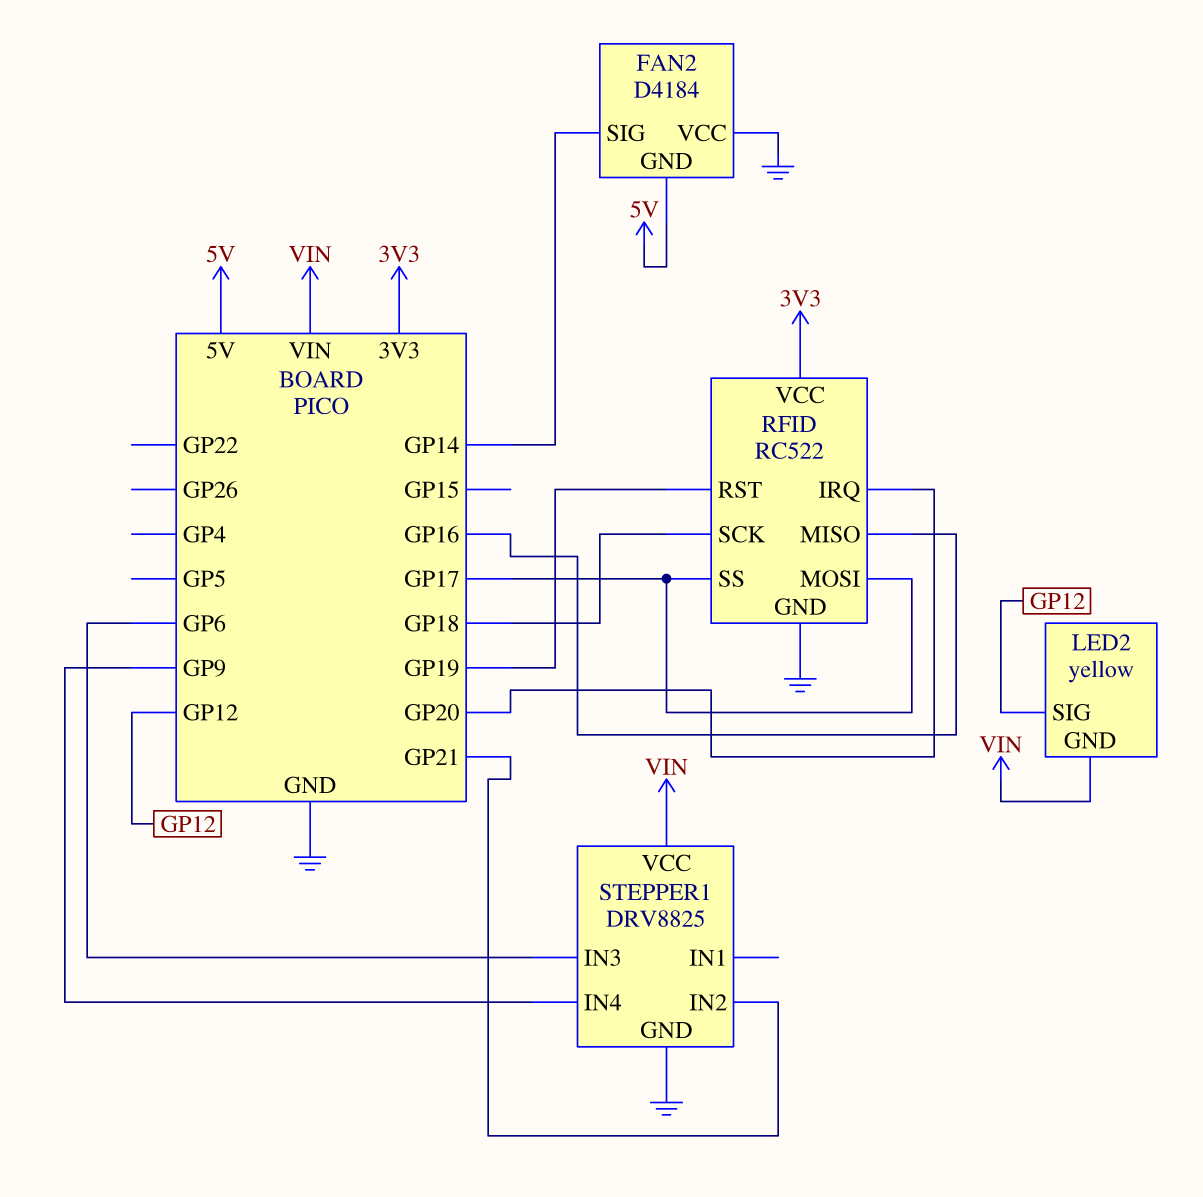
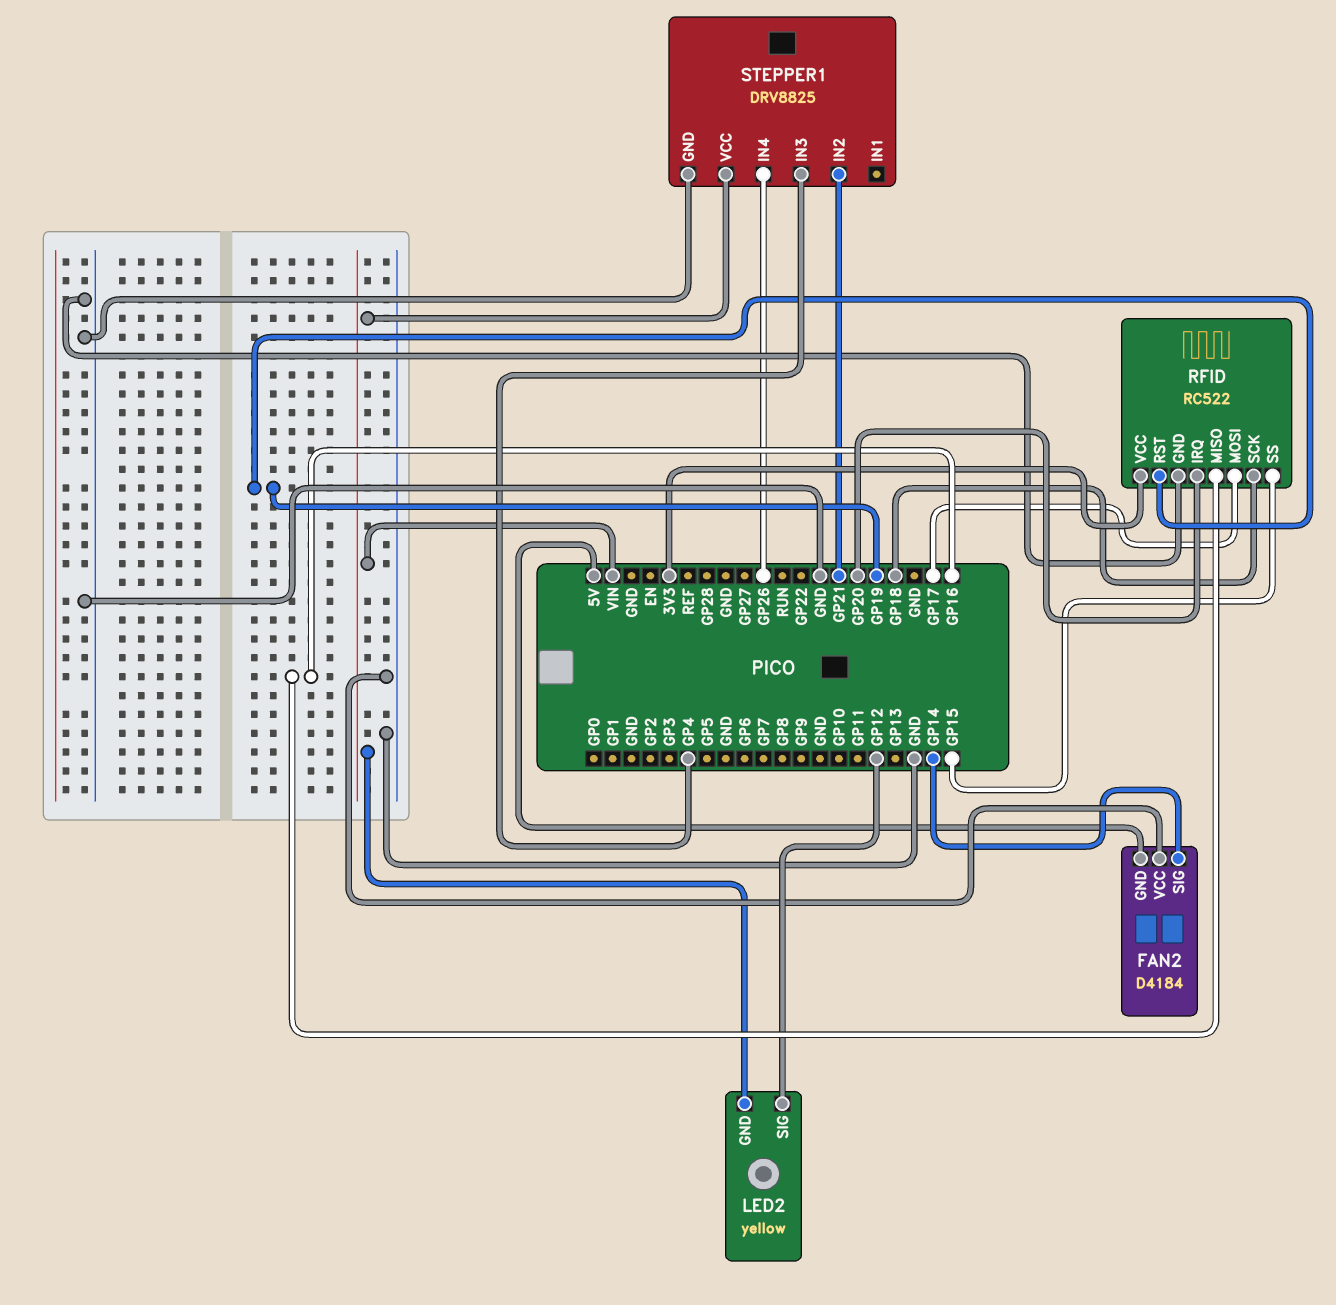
RFID pin SS: GP17 -> GP15
STEPPER1 pin IN3: GP6 -> GP4
STEPPER1 pin IN4: GP9 -> GP26

